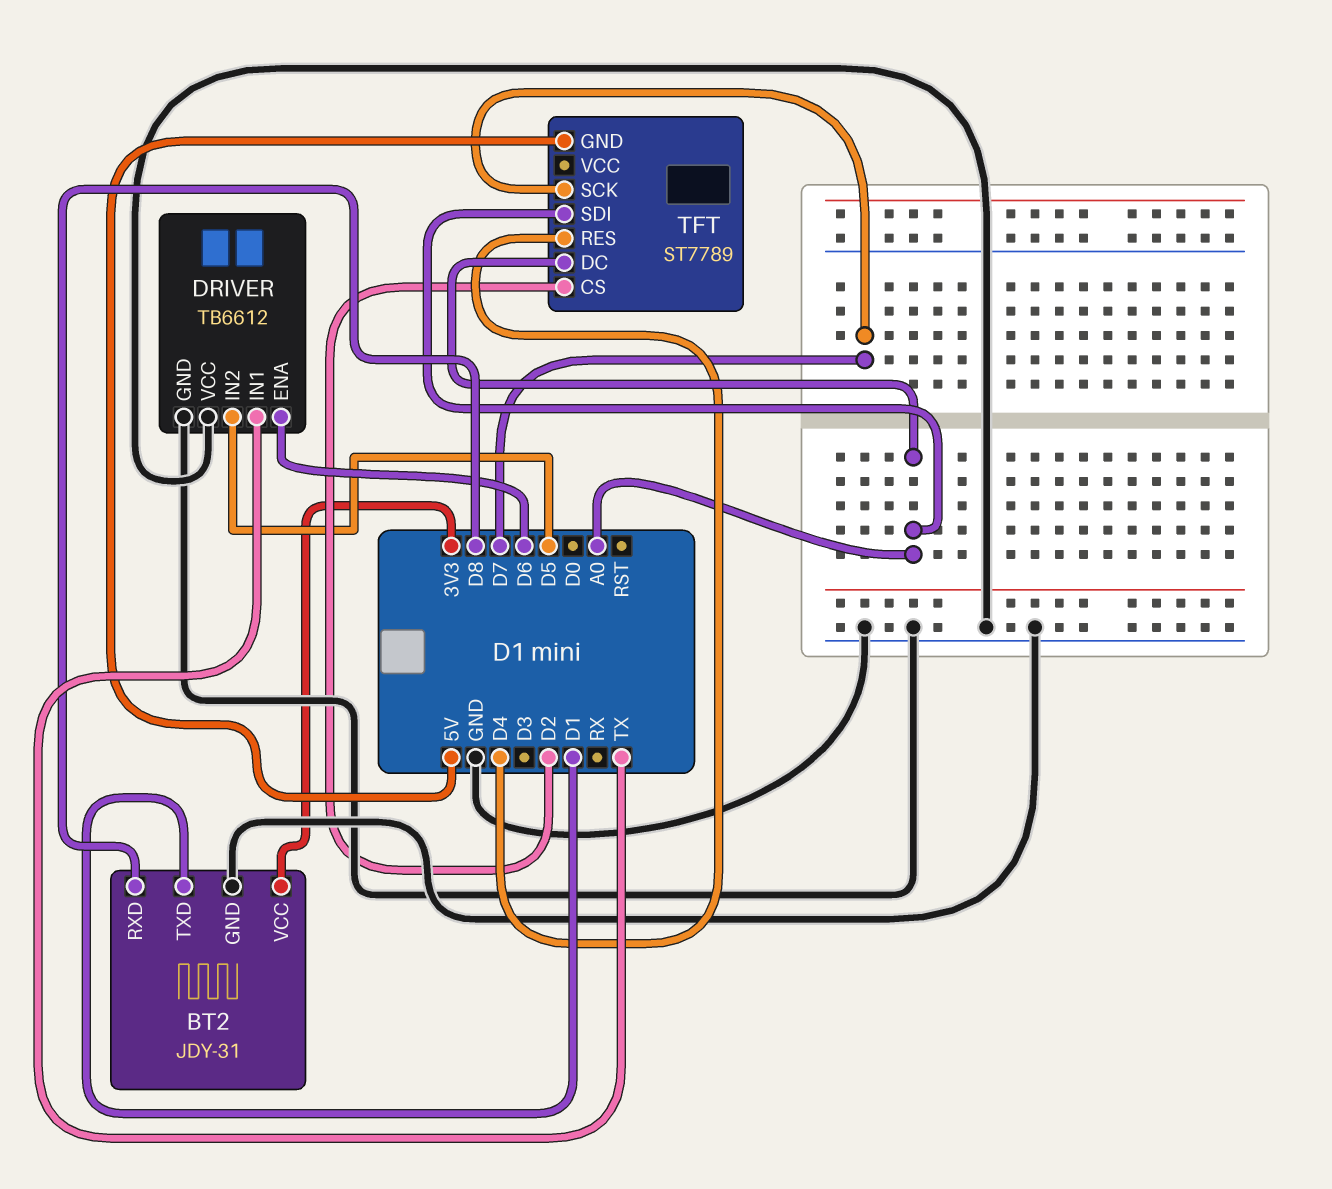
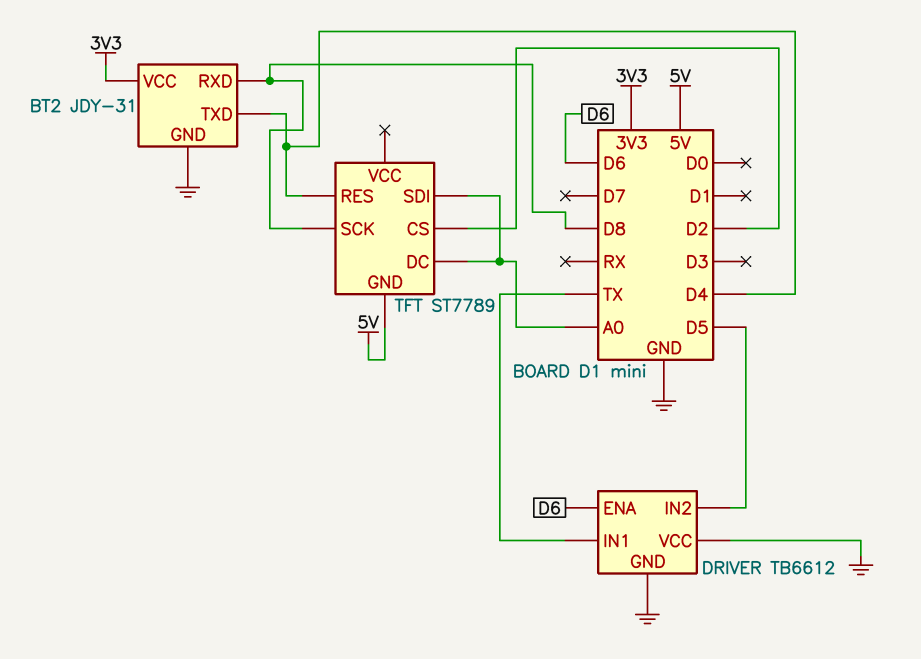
BT2 pin TXD: D1 -> D4
TFT pin SCK: D7 -> D8

